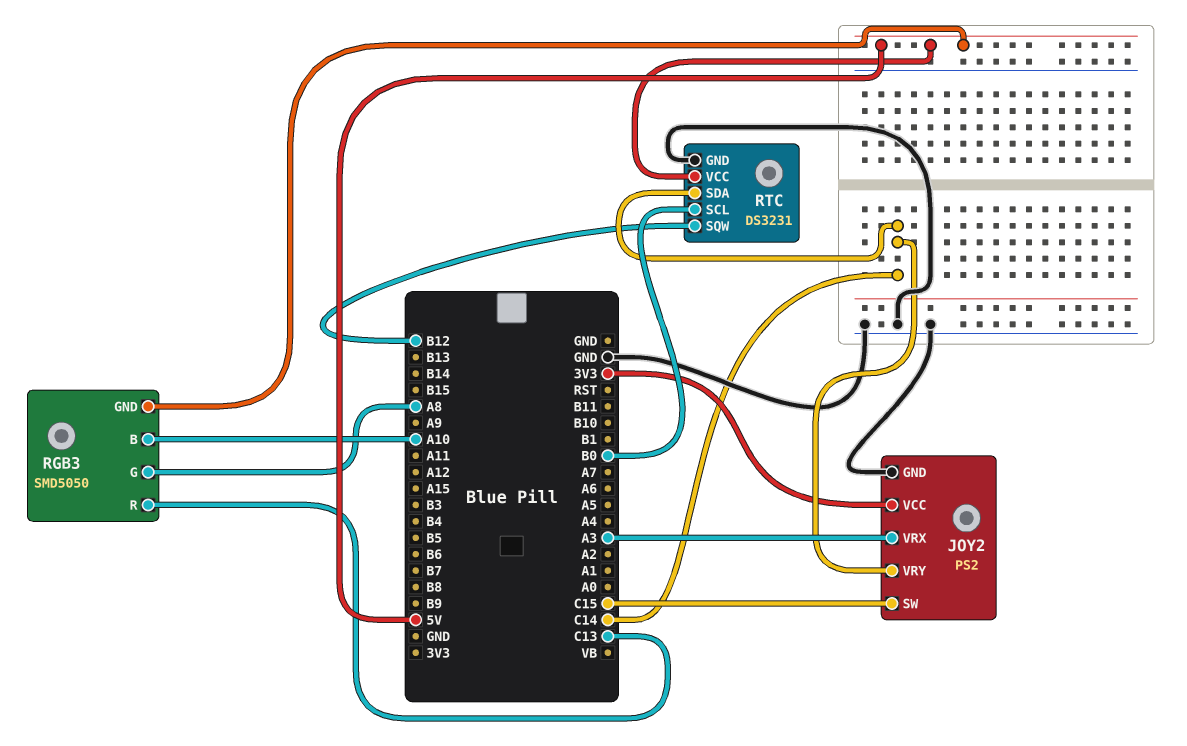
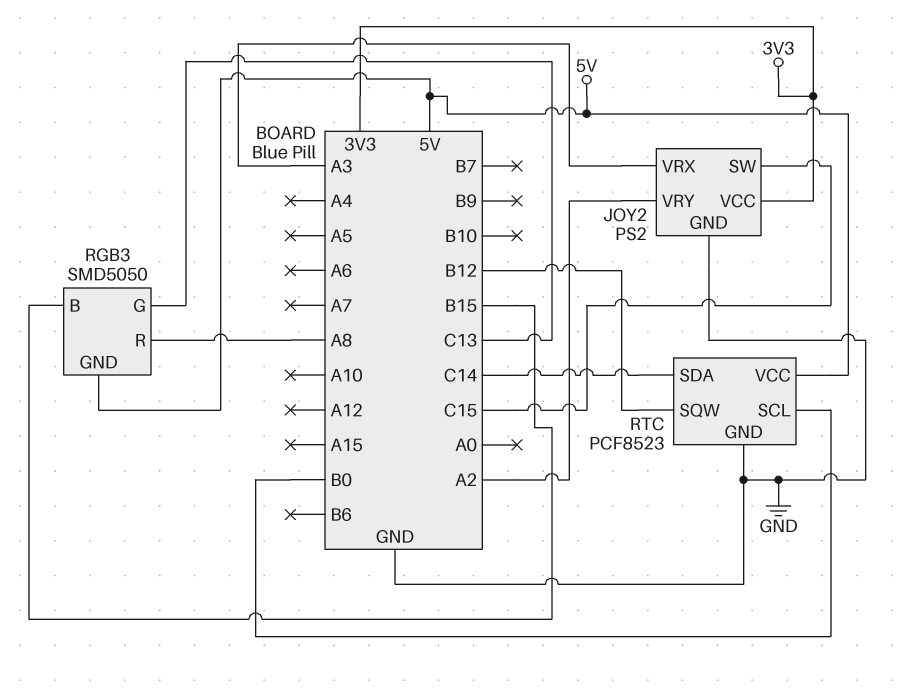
JOY2 pin VRY: C14 -> A2
RGB3 pin B: A10 -> B15
RGB3 pin G: A8 -> C13
RGB3 pin R: C13 -> A8
RTC: DS3231 -> PCF8523

